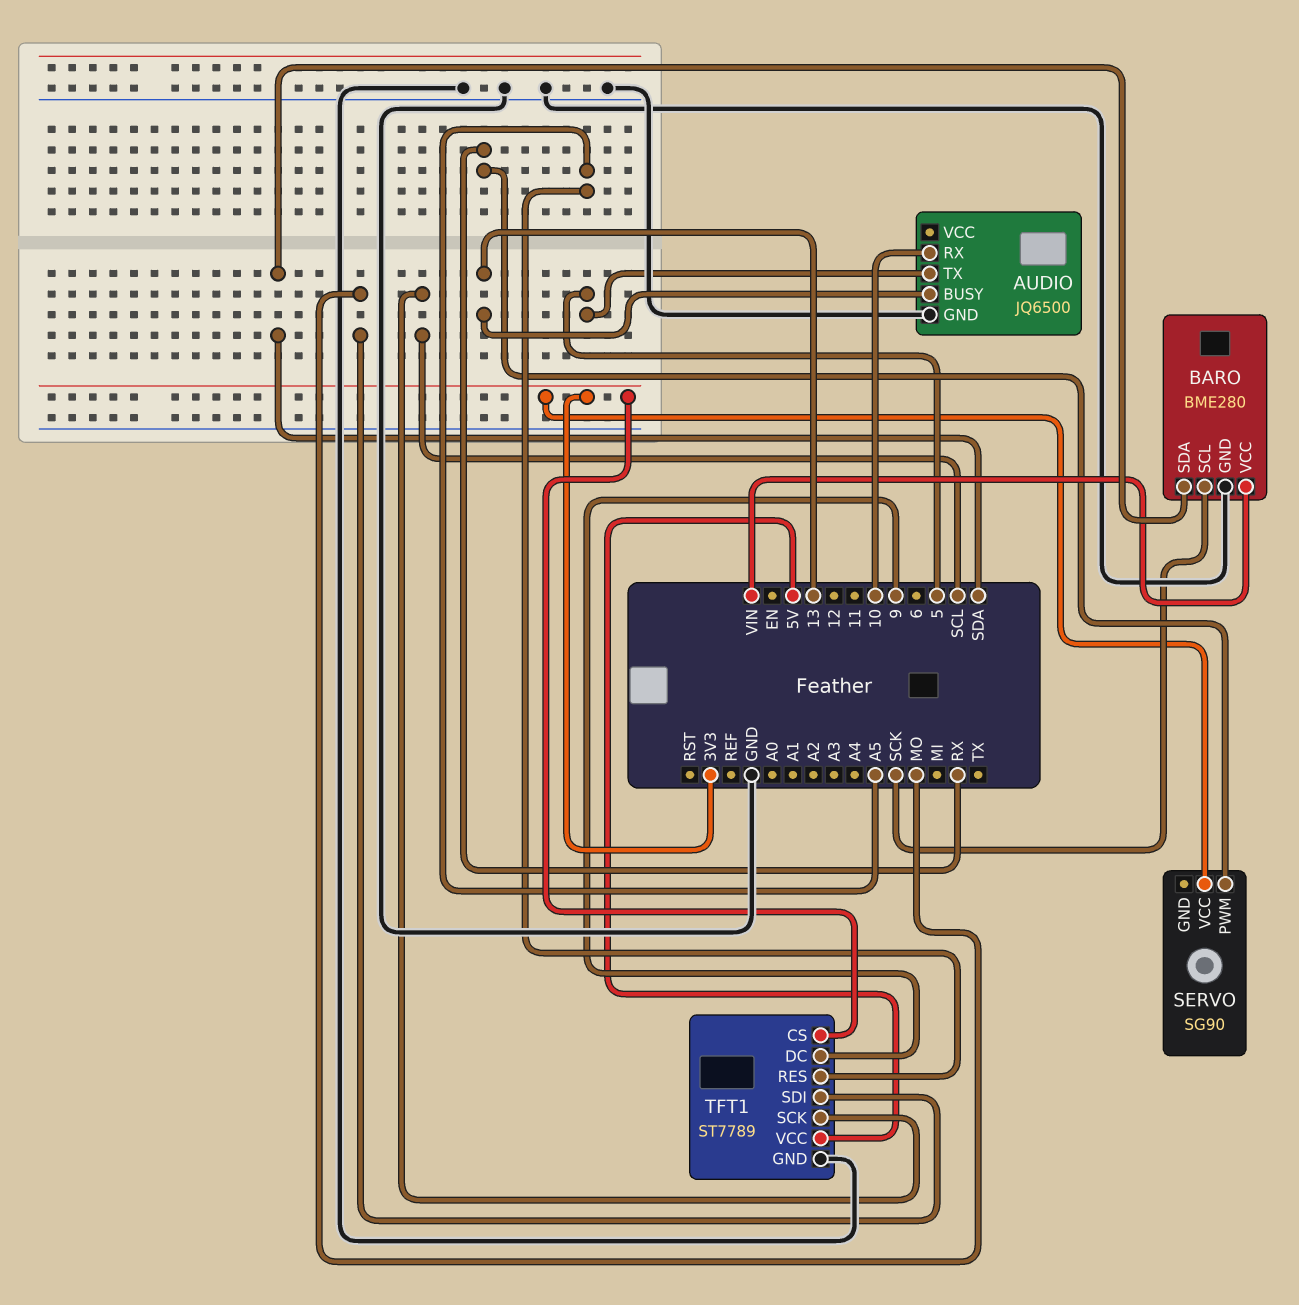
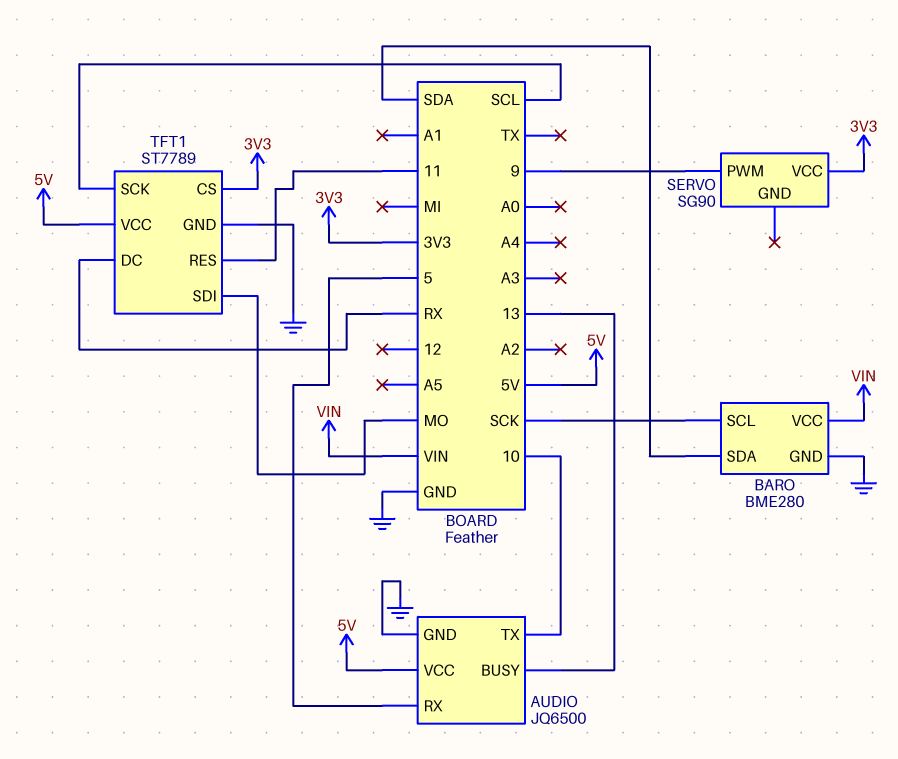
AUDIO pin RX: 10 -> 5
AUDIO pin TX: 5 -> 10
AUDIO pin VCC: none -> 5V
SERVO pin PWM: RX -> 9
TFT1 pin DC: 9 -> RX
TFT1 pin RES: A5 -> 11

